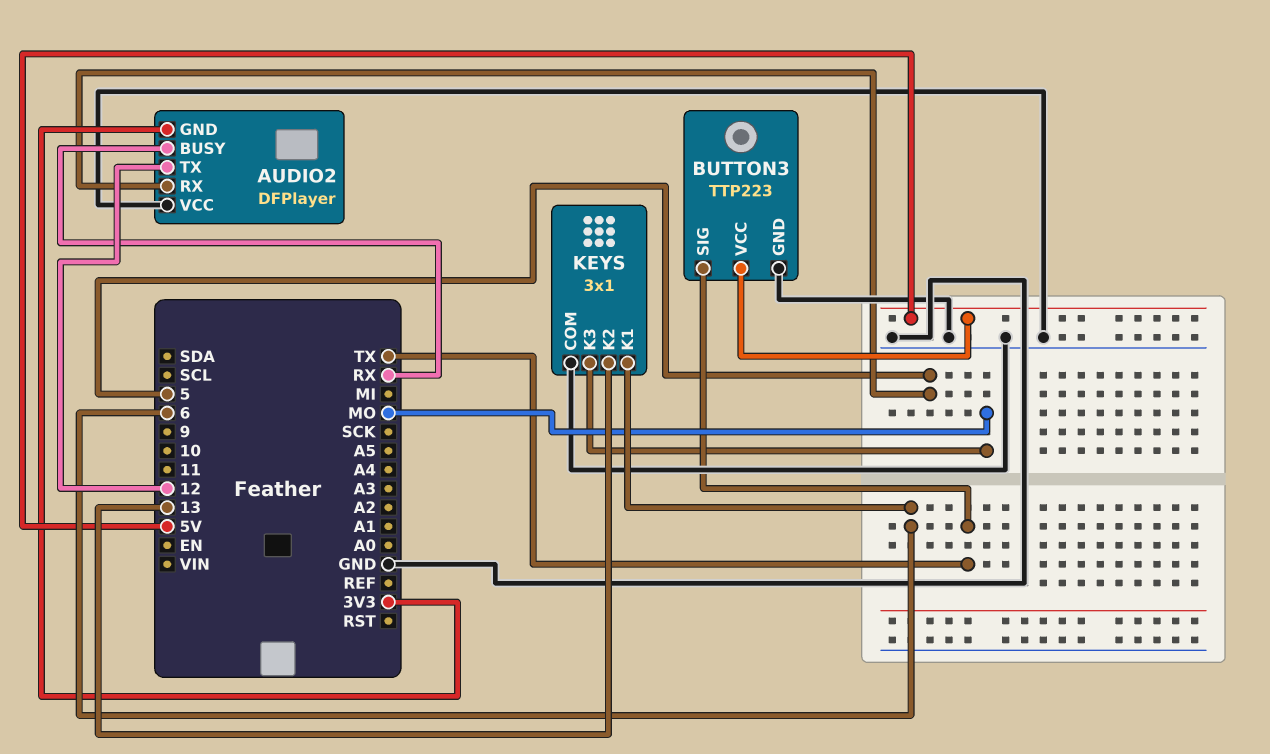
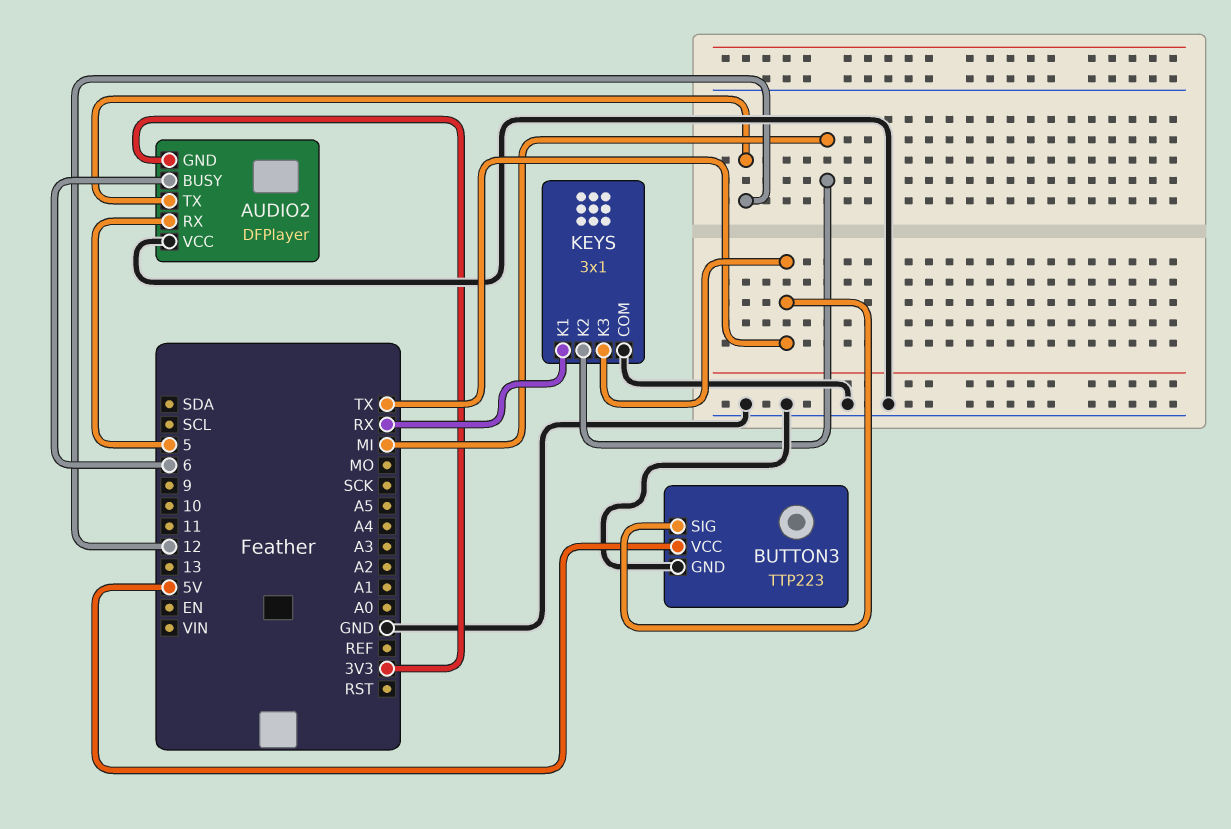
AUDIO2 pin BUSY: RX -> 6
KEYS pin K1: 6 -> RX
KEYS pin K2: 13 -> MI
KEYS pin K3: MO -> TX

